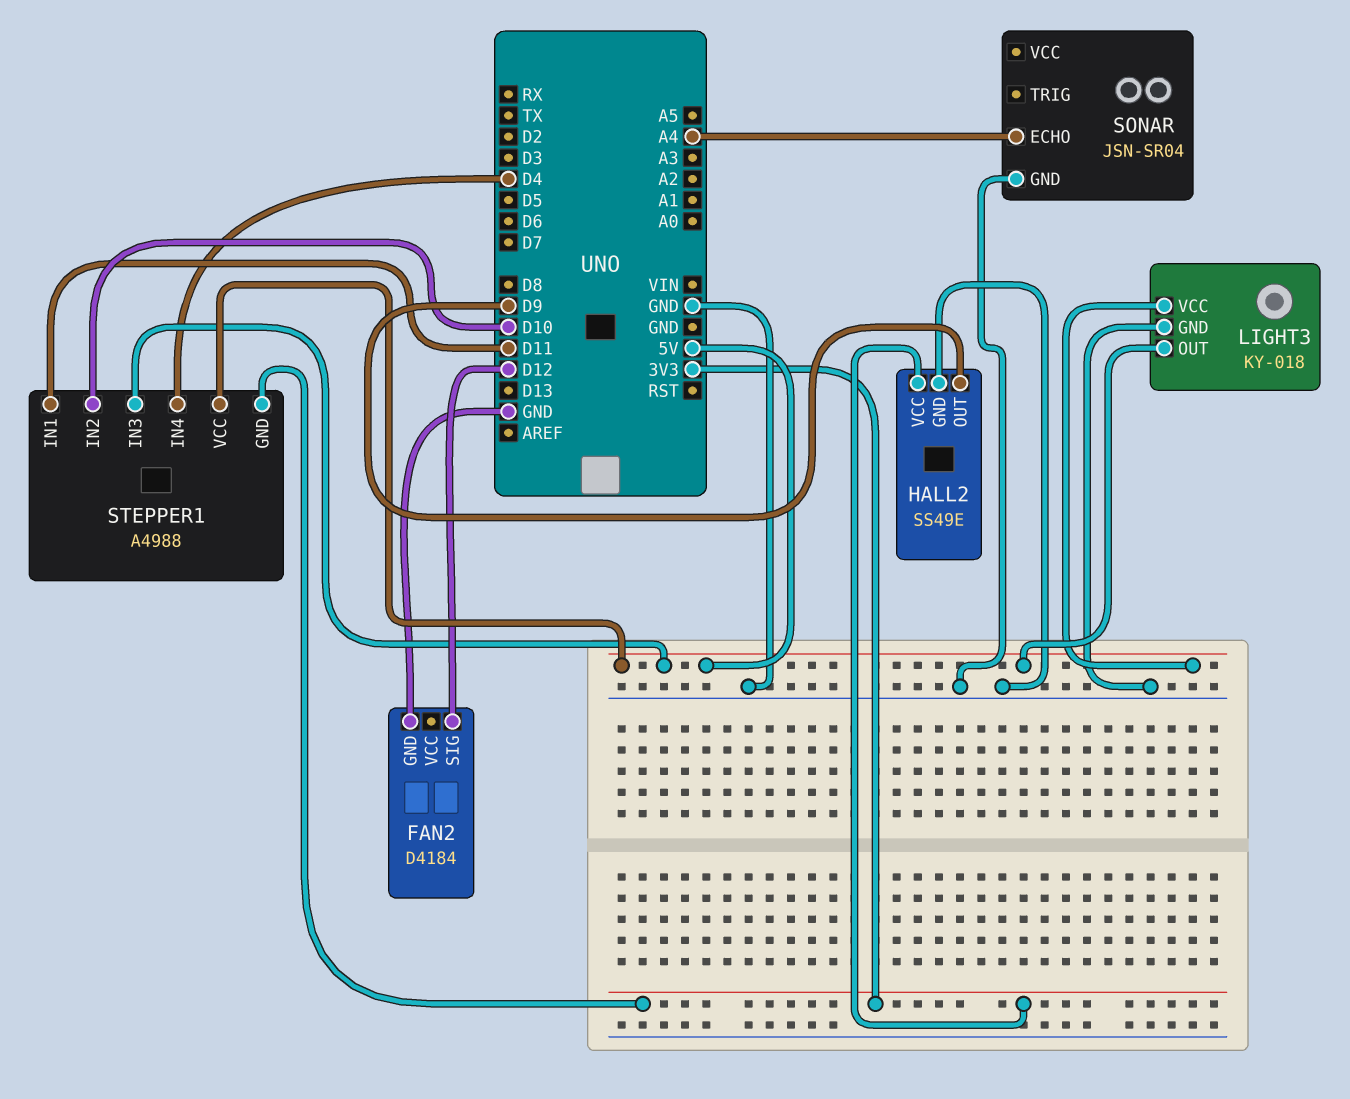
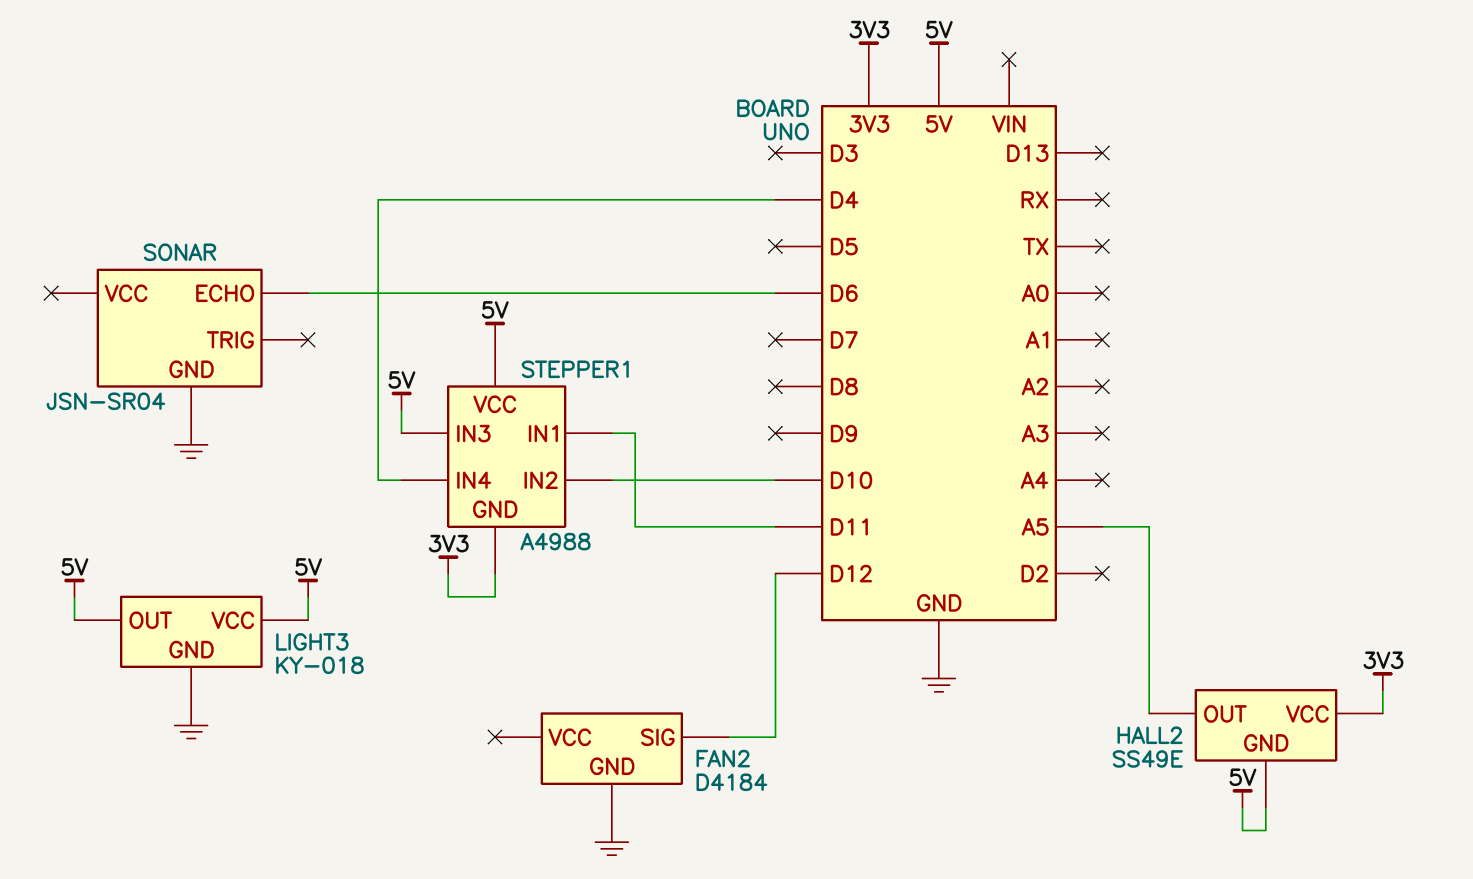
HALL2 pin GND: GND -> 5V
HALL2 pin OUT: D9 -> A5
SONAR pin ECHO: A4 -> D6

